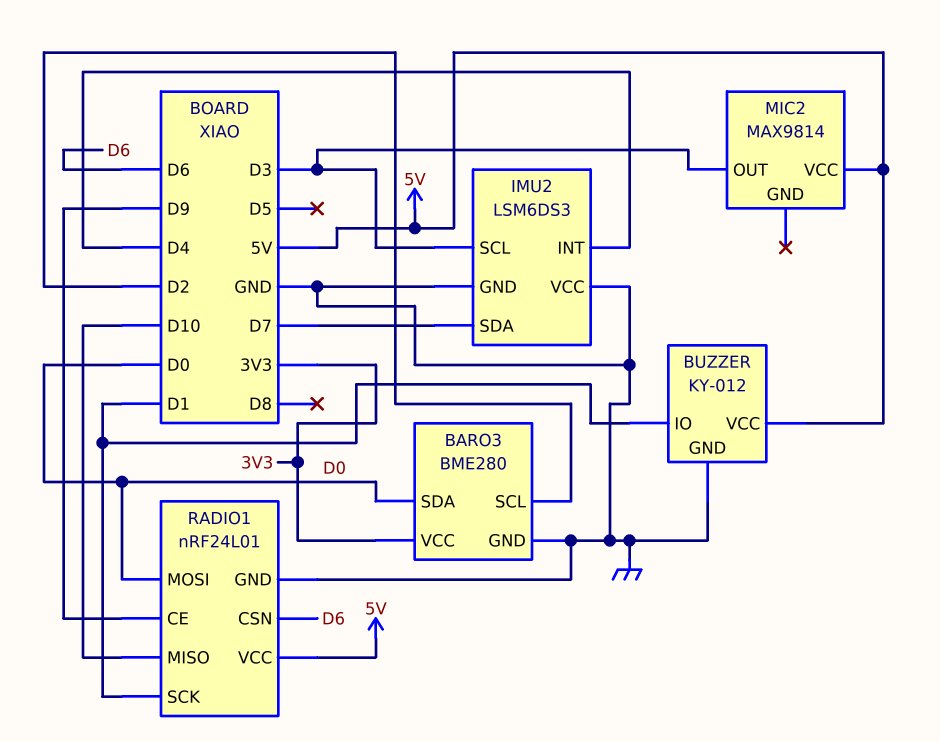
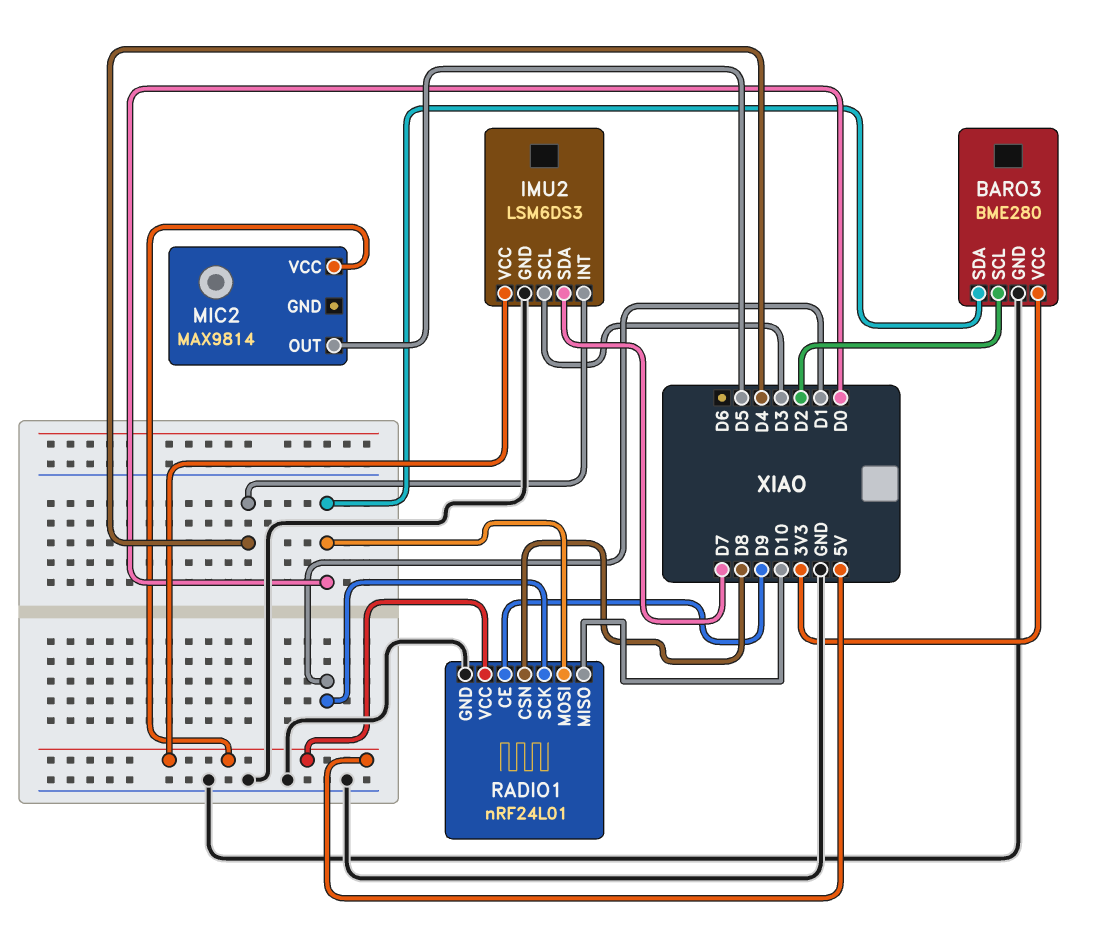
BUZZER: KY-012 -> none
BUZZER pin GND: GND -> none
BUZZER pin IO: D1 -> none
BUZZER pin VCC: 5V -> none
IMU2 pin VCC: GND -> 5V
MIC2 pin OUT: D3 -> D5
RADIO1 pin CSN: D6 -> D8

